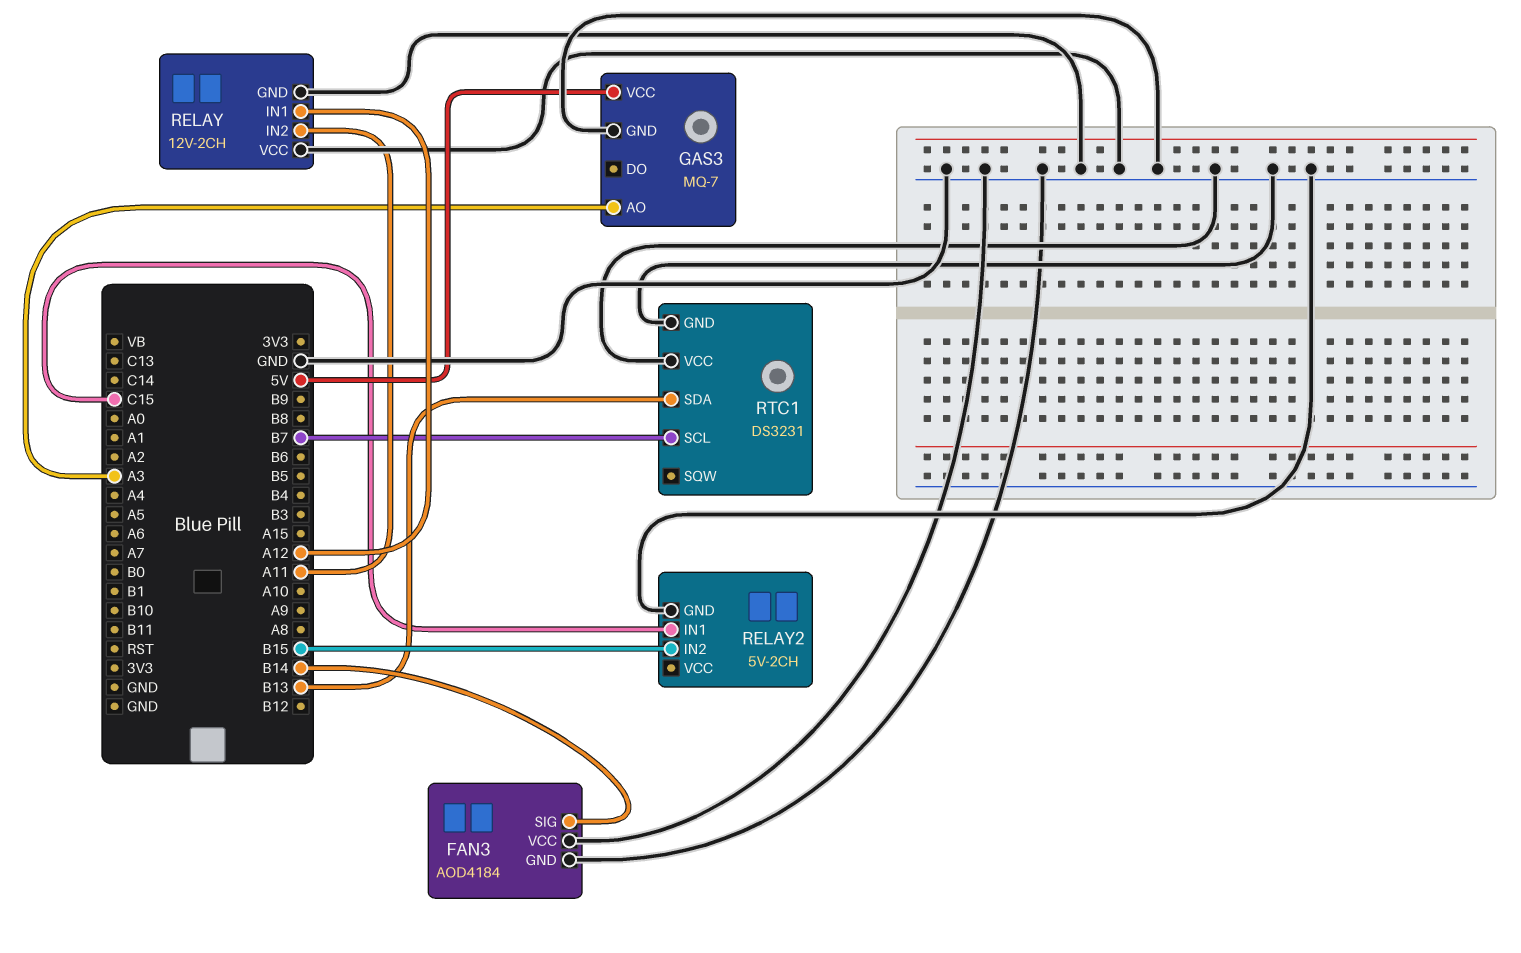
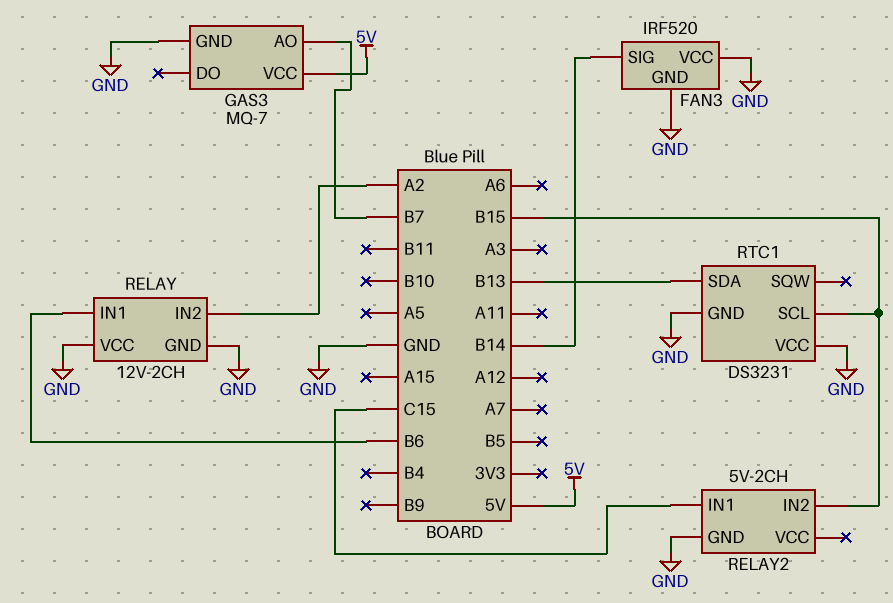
FAN3: AOD4184 -> IRF520
GAS3 pin AO: A3 -> B7
RELAY pin IN1: A12 -> B6
RELAY pin IN2: A11 -> A2
RTC1 pin SCL: B7 -> B15

